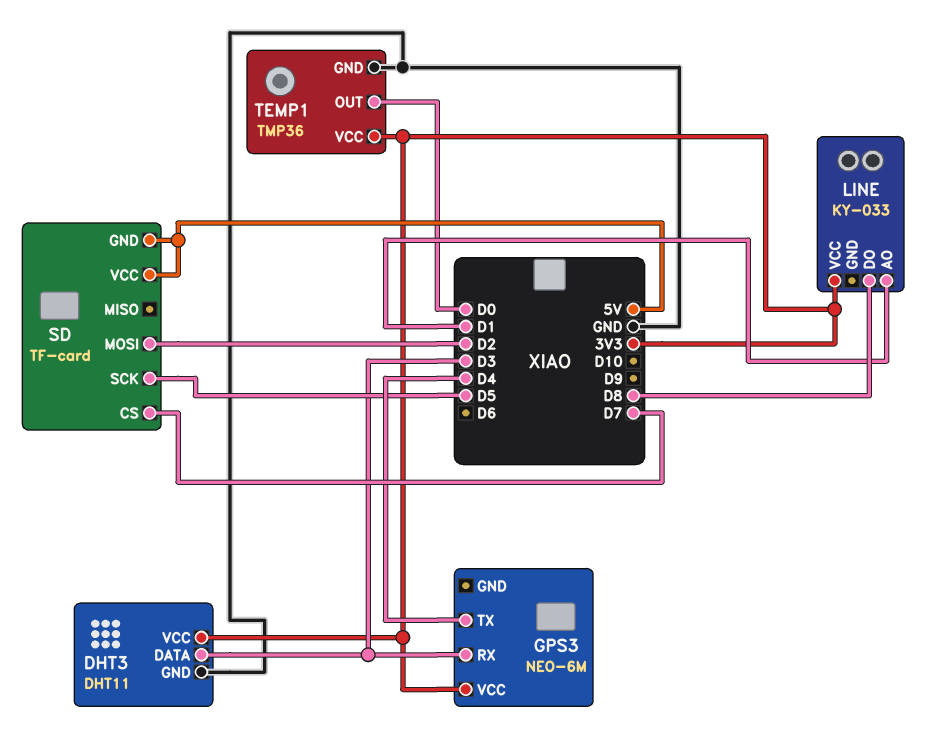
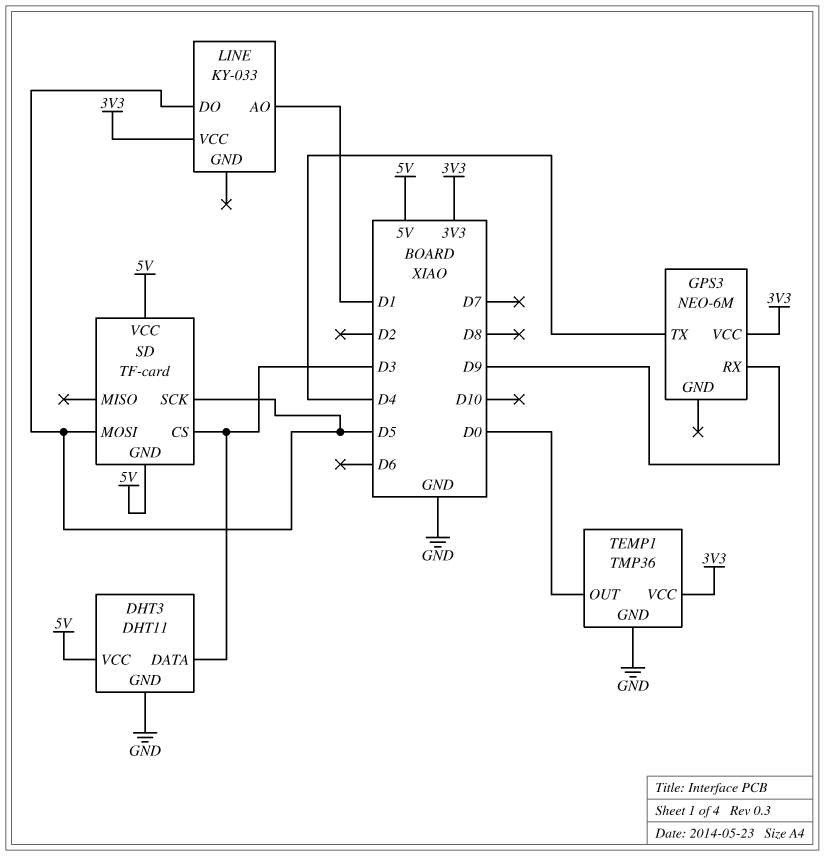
DHT3 pin VCC: 3V3 -> 5V
GPS3 pin RX: D3 -> D9
LINE pin DO: D8 -> D5
SD pin CS: D7 -> D3
SD pin MOSI: D2 -> D5

